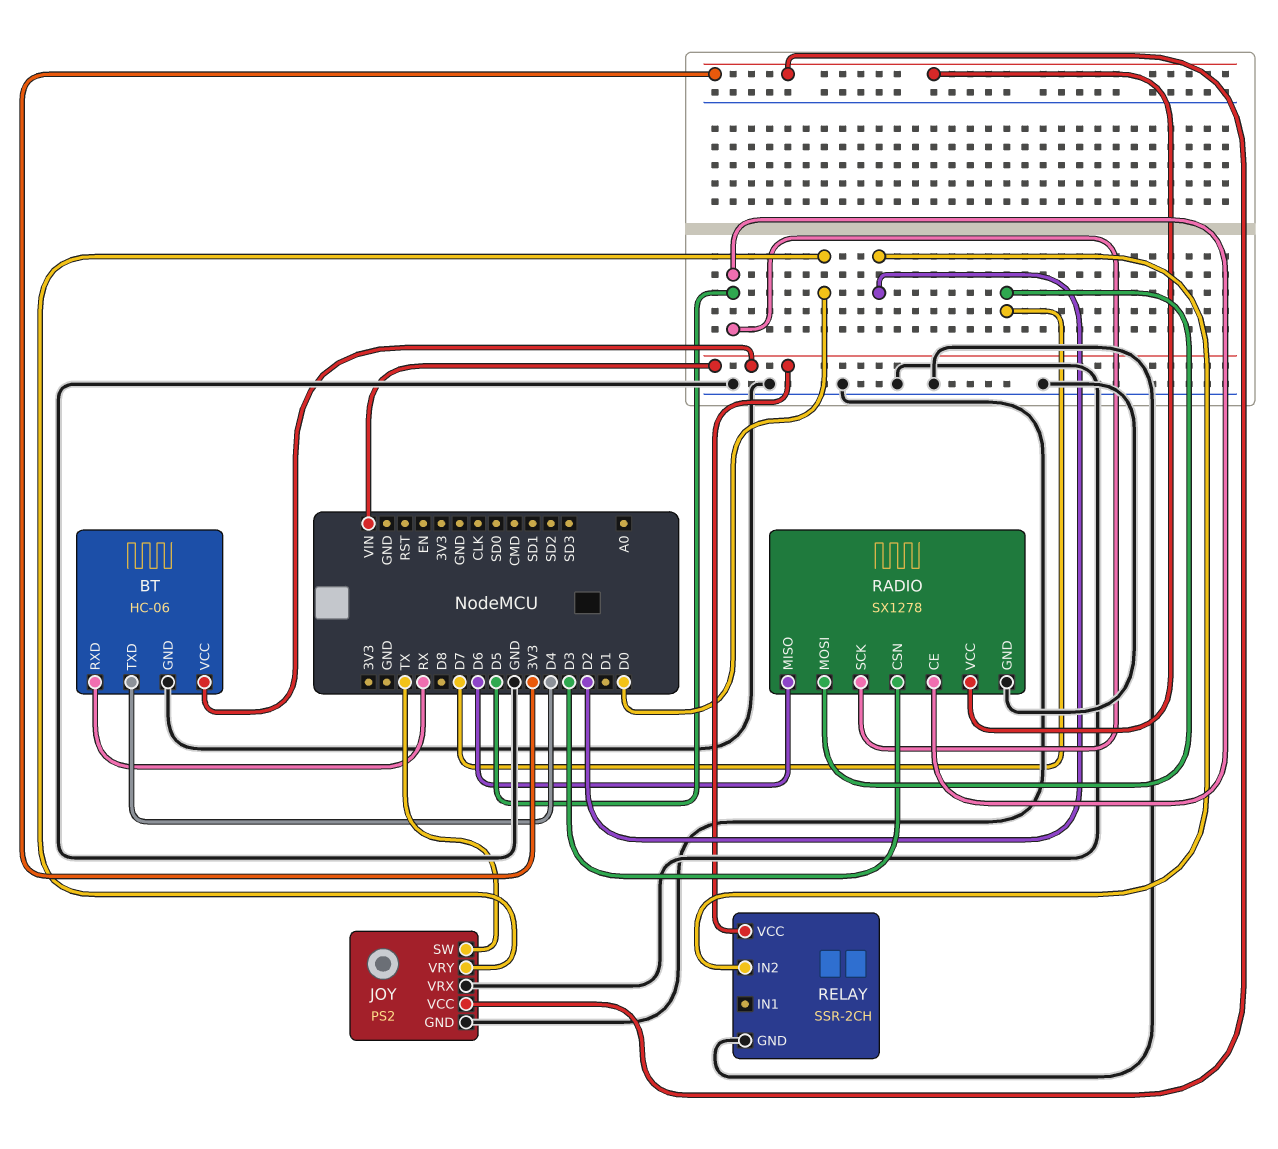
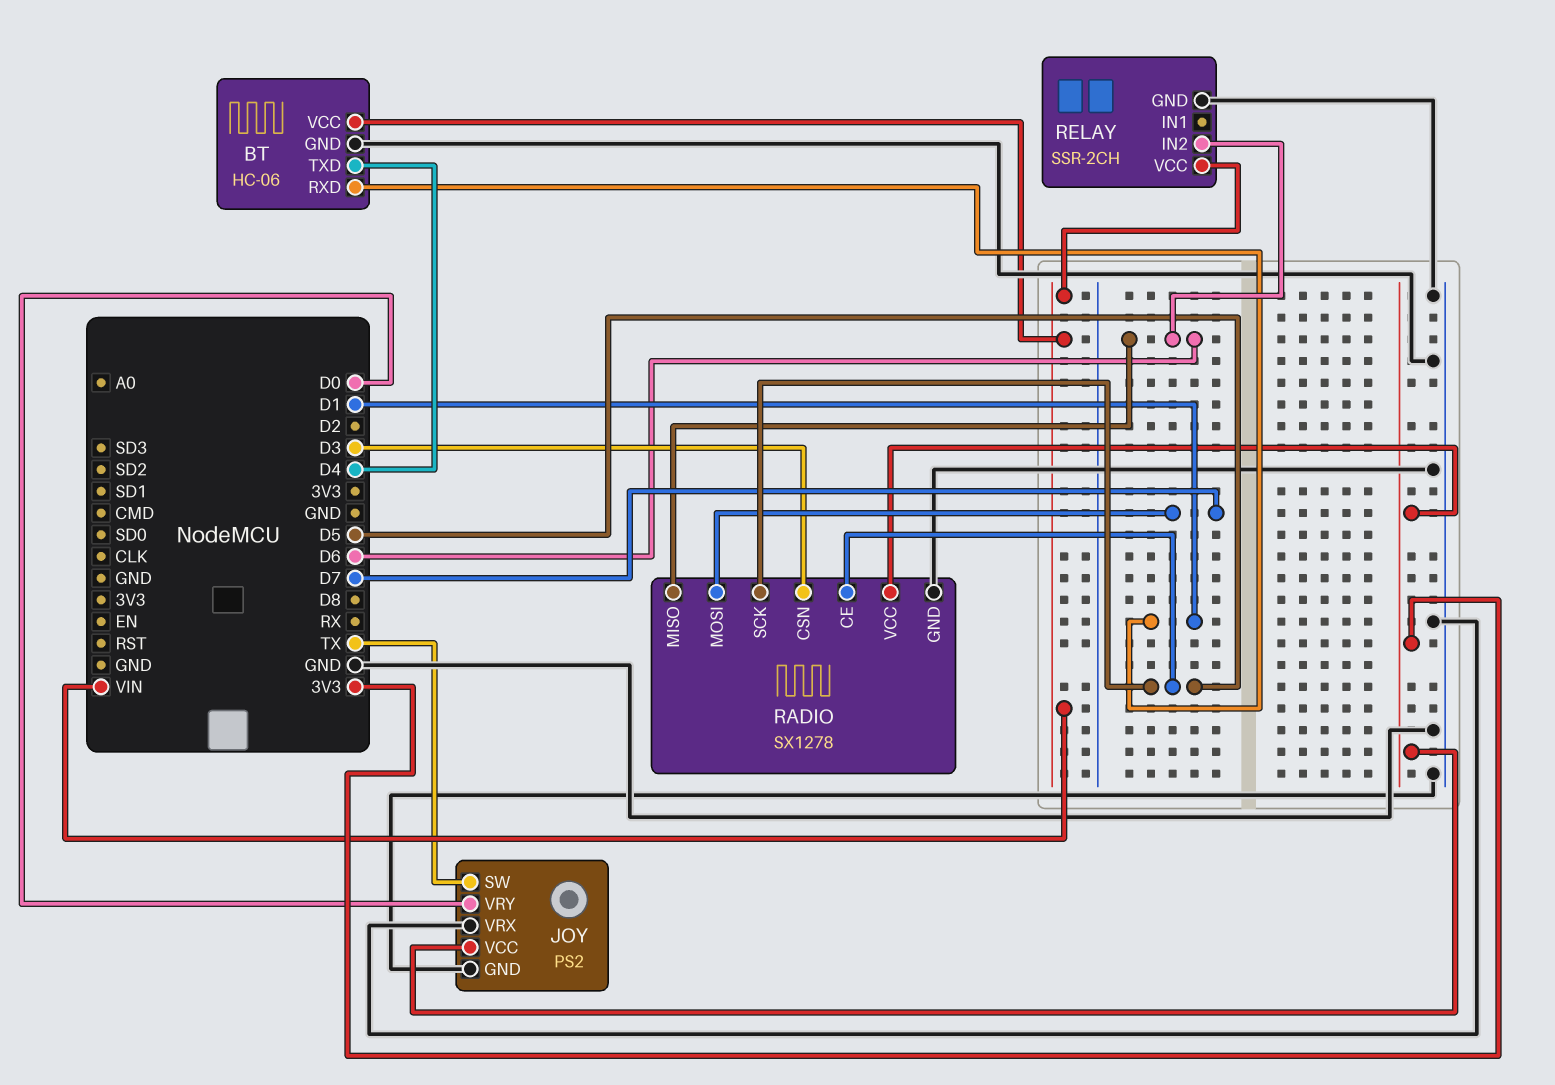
BT pin RXD: RX -> D1
RELAY pin IN2: D2 -> D6

